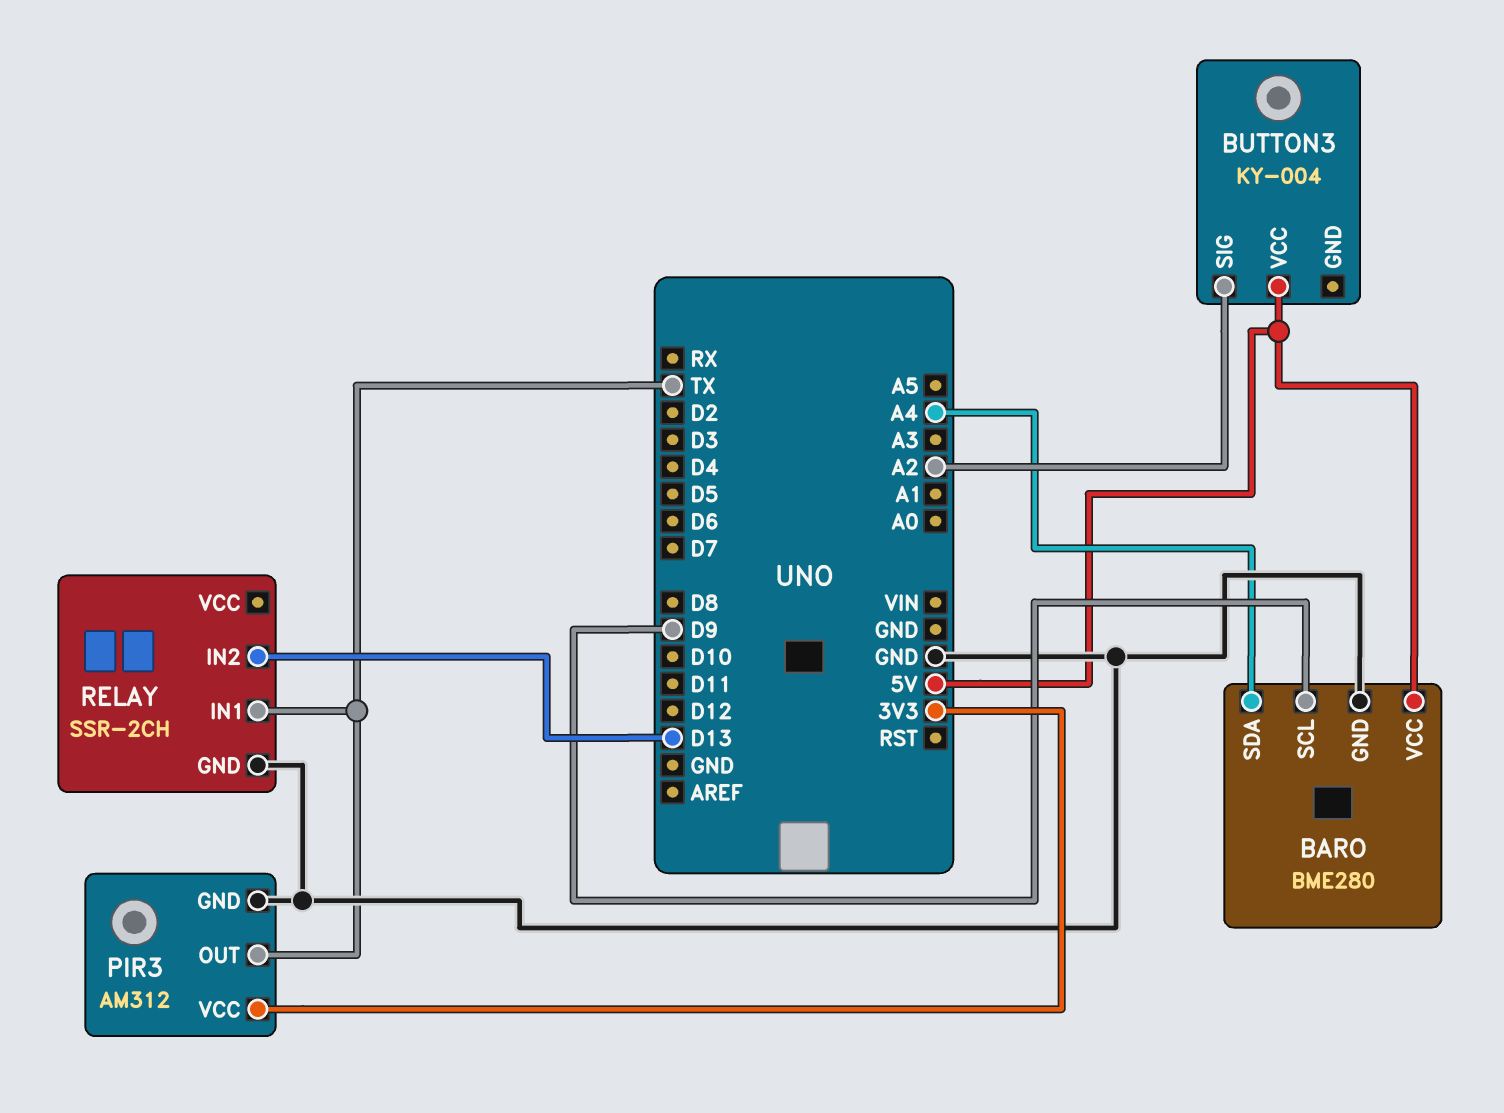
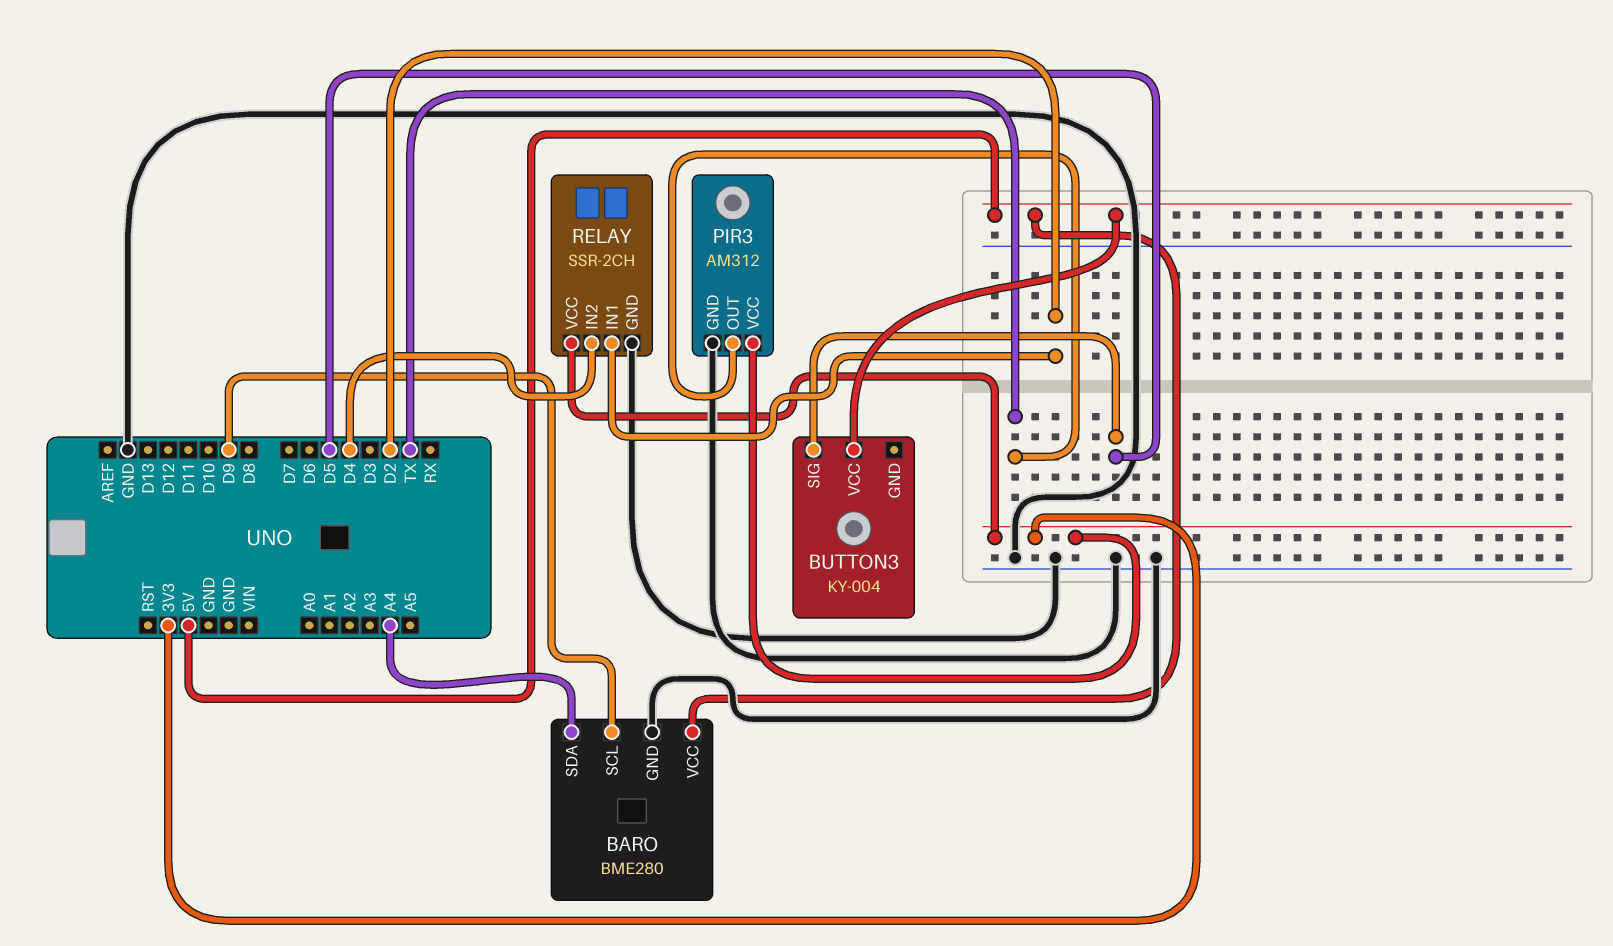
BUTTON3 pin SIG: A2 -> D5
RELAY pin IN1: TX -> D2
RELAY pin IN2: D13 -> D4
RELAY pin VCC: none -> 3V3

